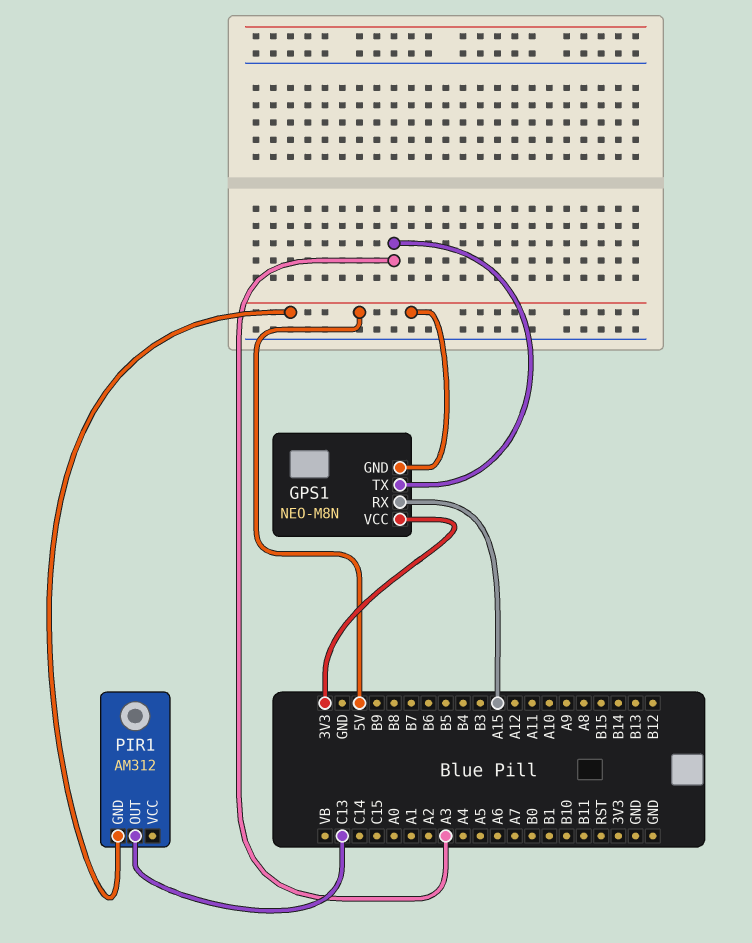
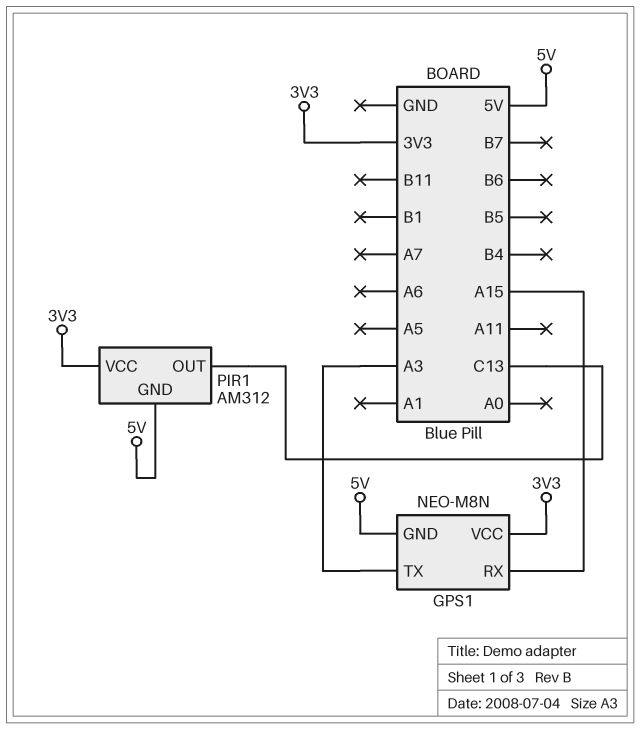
PIR1 pin VCC: none -> 3V3

